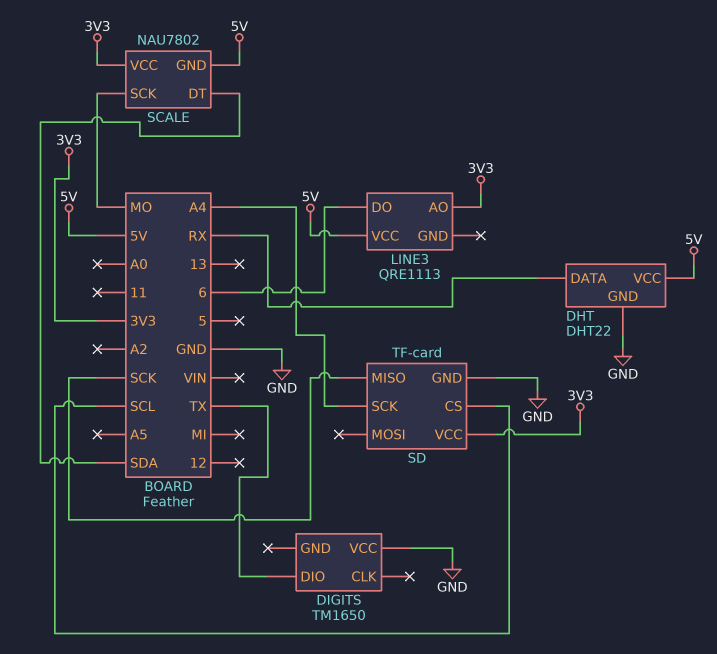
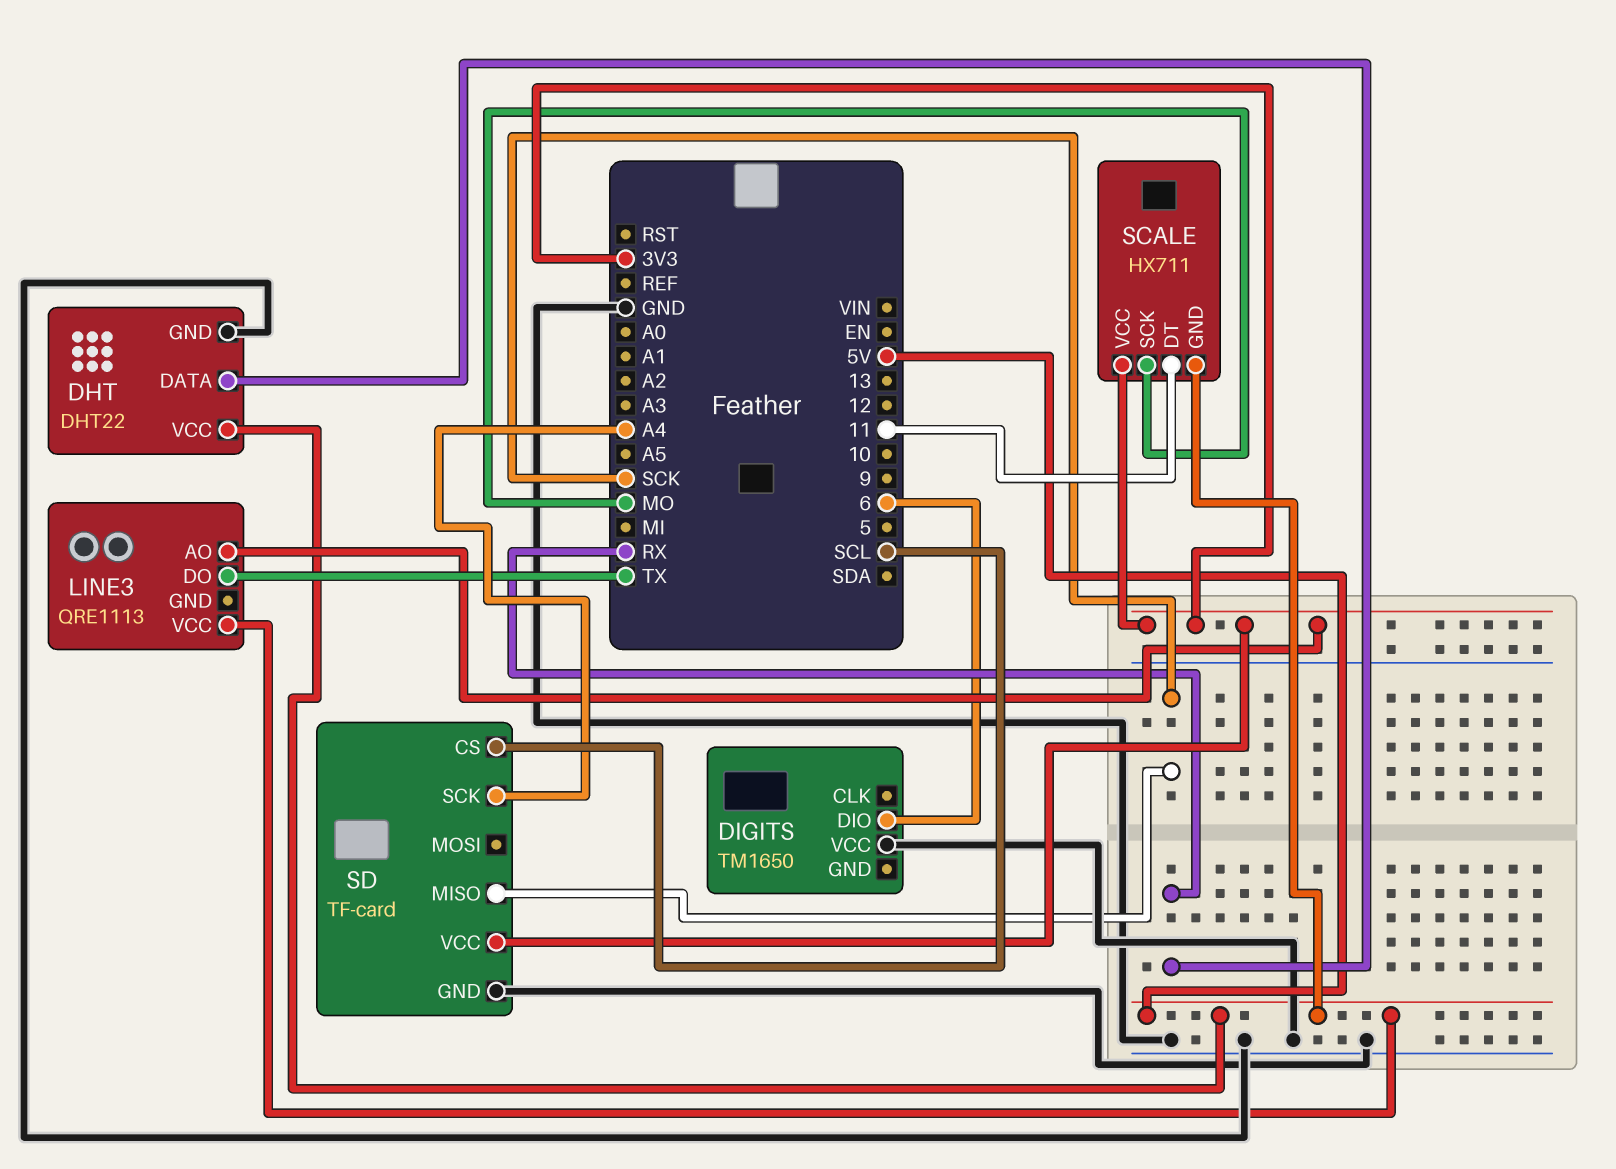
DIGITS pin DIO: TX -> 6
LINE3 pin DO: 6 -> TX
SCALE: NAU7802 -> HX711
SCALE pin DT: SDA -> 11

